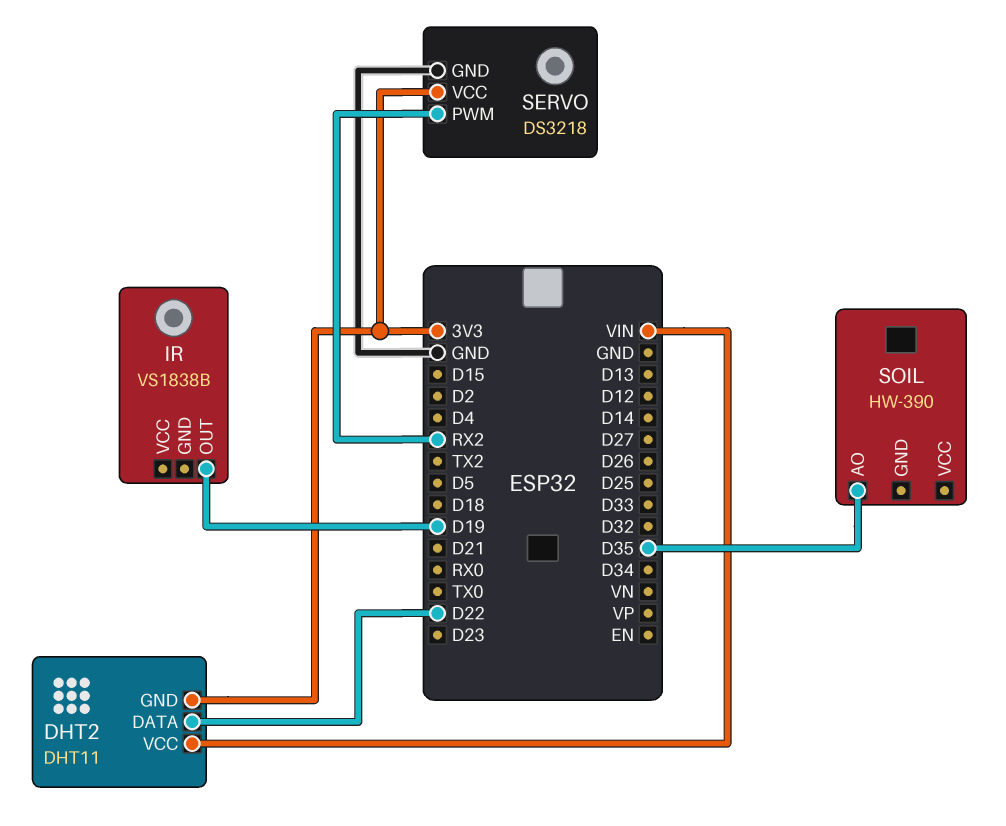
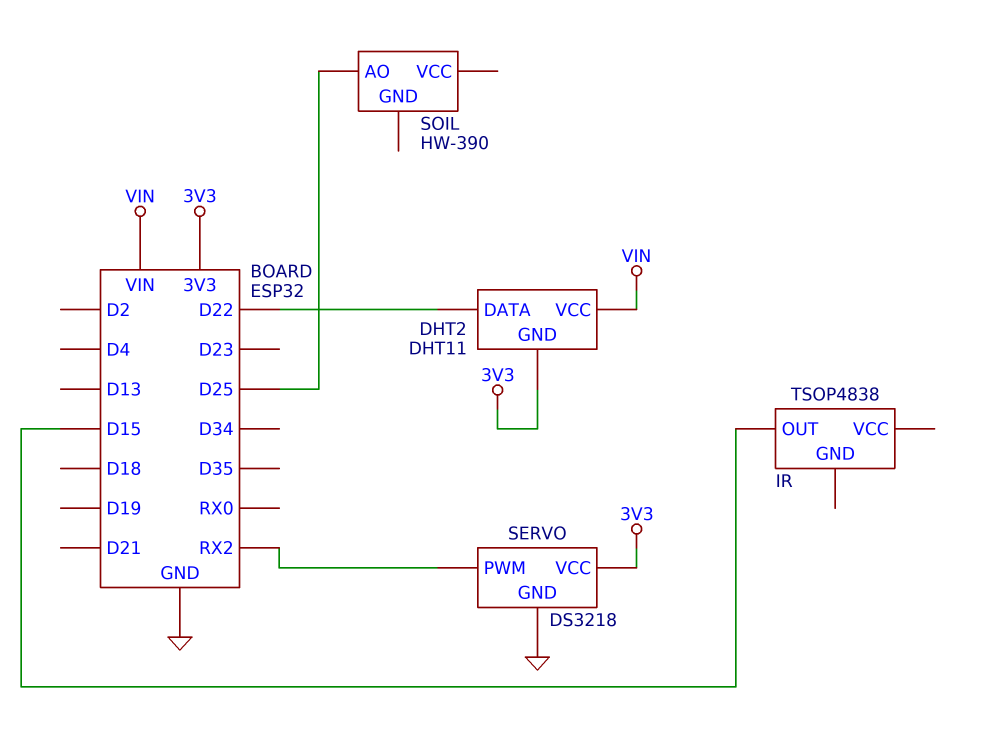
IR: VS1838B -> TSOP4838
IR pin OUT: D19 -> D15
SOIL pin AO: D35 -> D25

